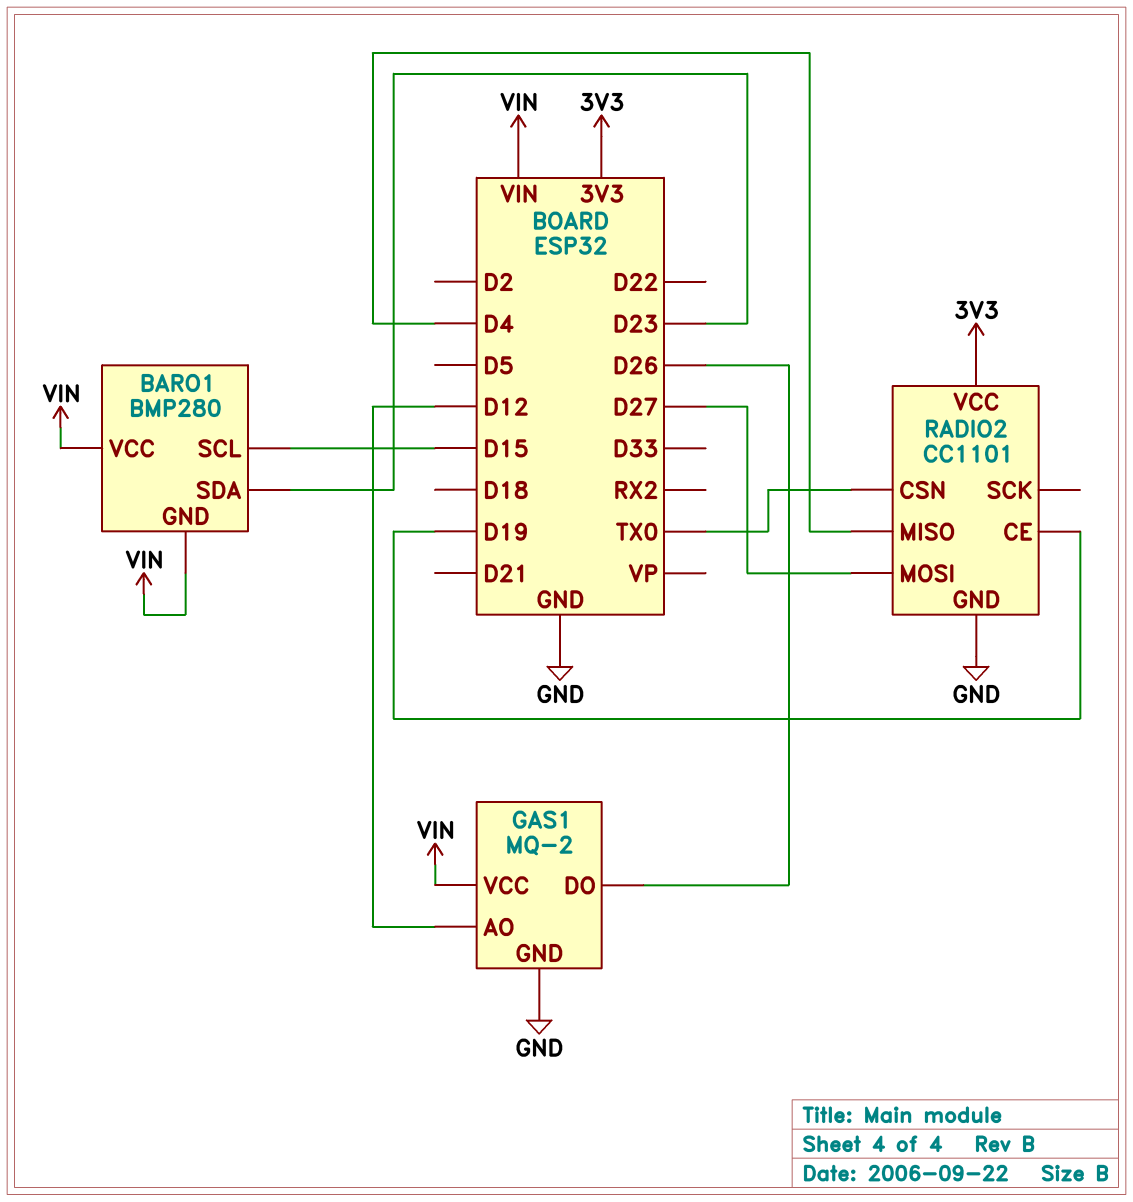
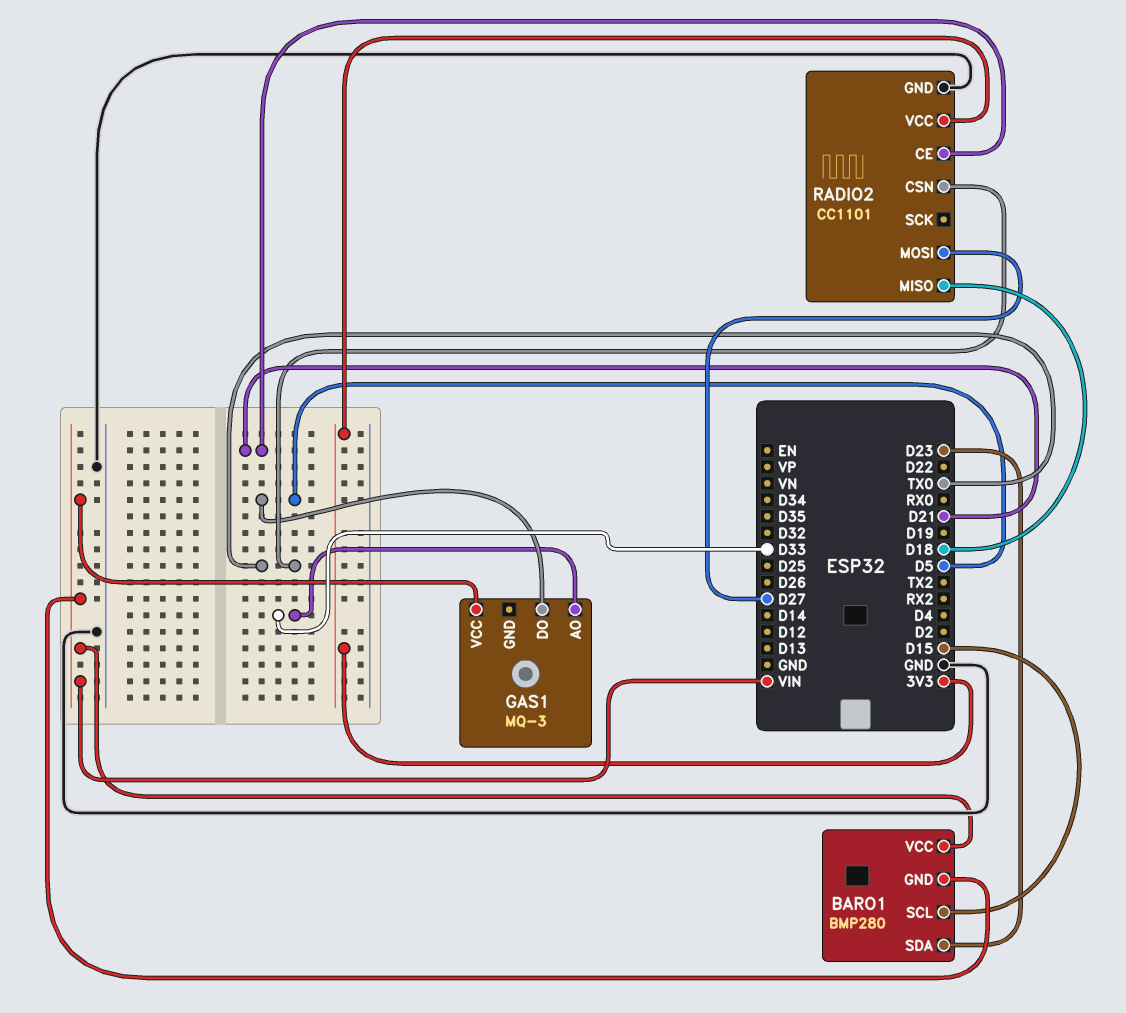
GAS1: MQ-2 -> MQ-3
GAS1 pin AO: D12 -> D33
GAS1 pin DO: D26 -> D5
GAS1 pin GND: GND -> none
RADIO2 pin CE: D19 -> D21
RADIO2 pin MISO: D4 -> D18

